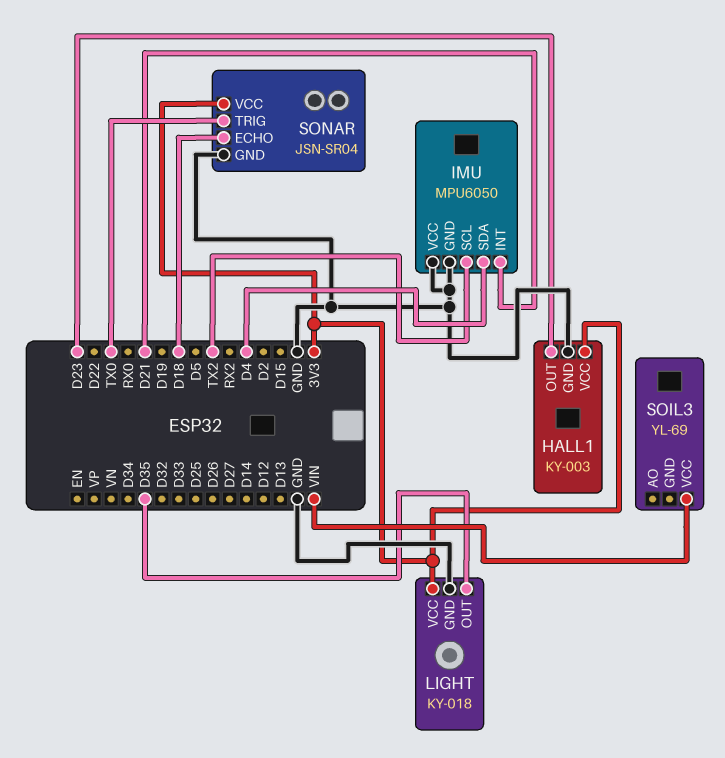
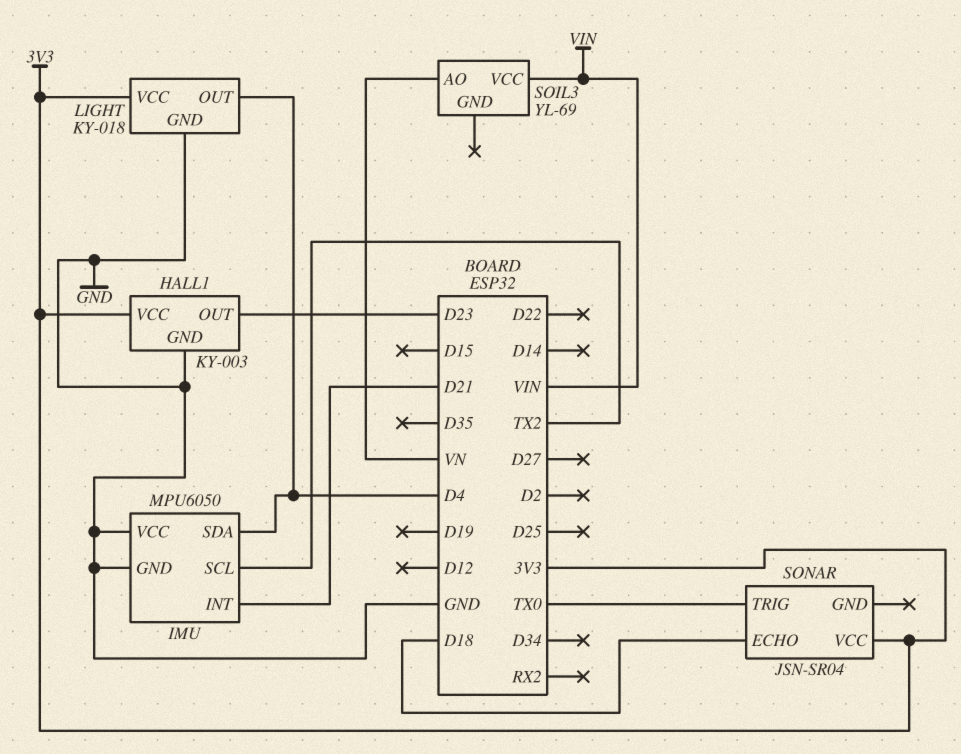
LIGHT pin OUT: D35 -> D4
SOIL3 pin AO: none -> VN
SONAR pin GND: GND -> none

